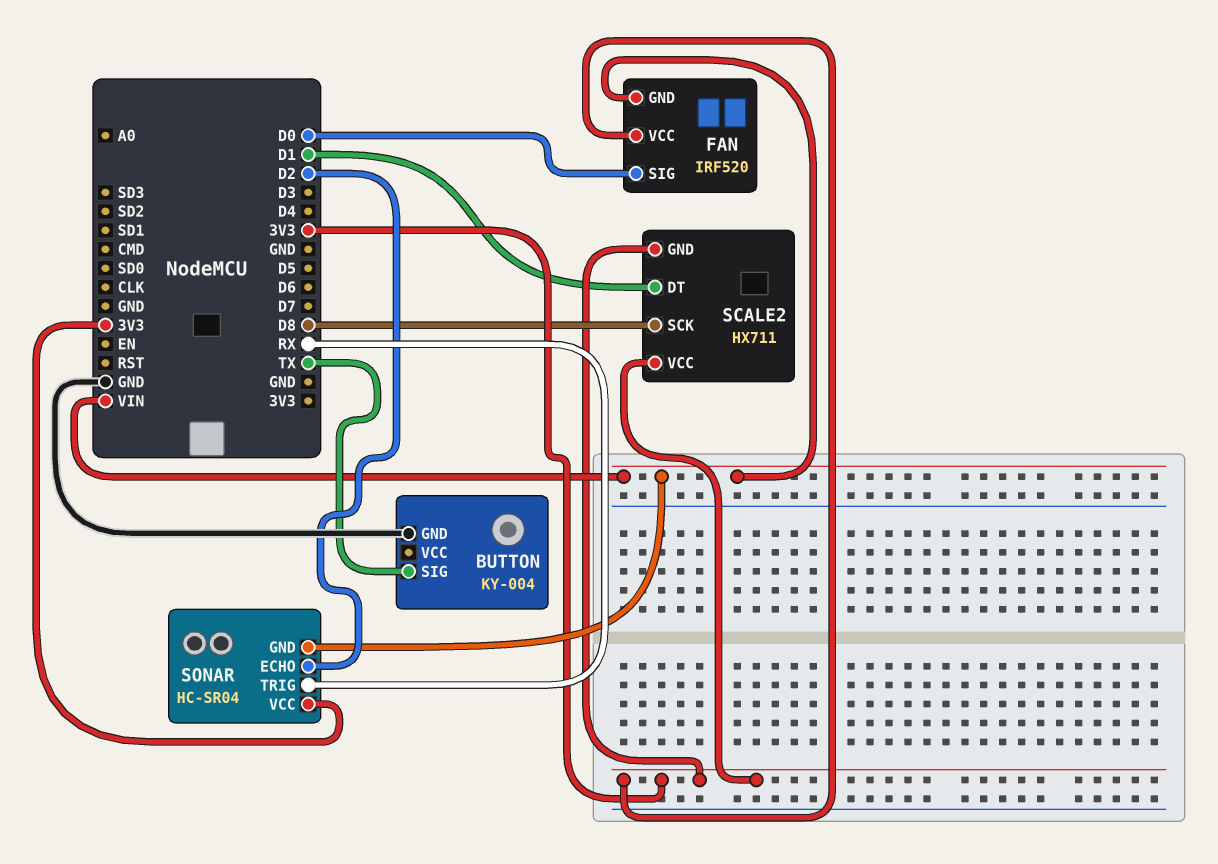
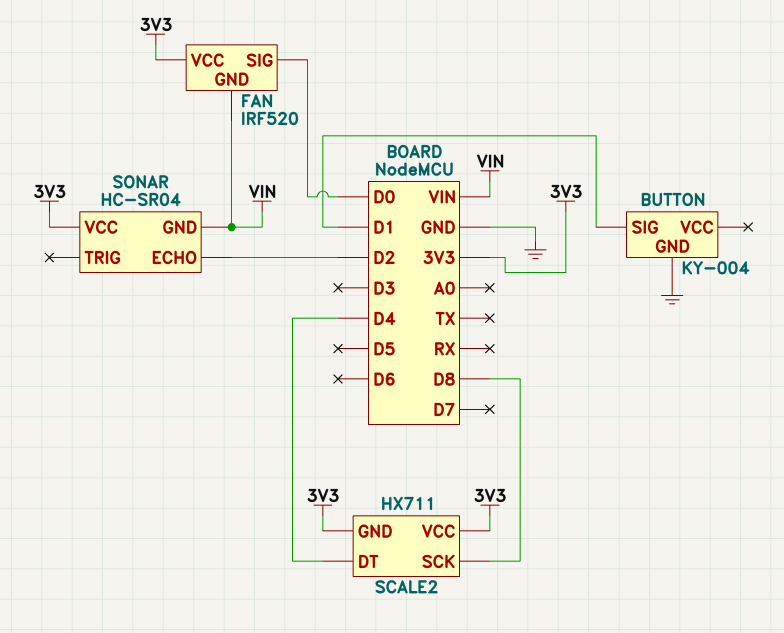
BUTTON pin SIG: TX -> D1
SCALE2 pin DT: D1 -> D4
SONAR pin TRIG: RX -> none

